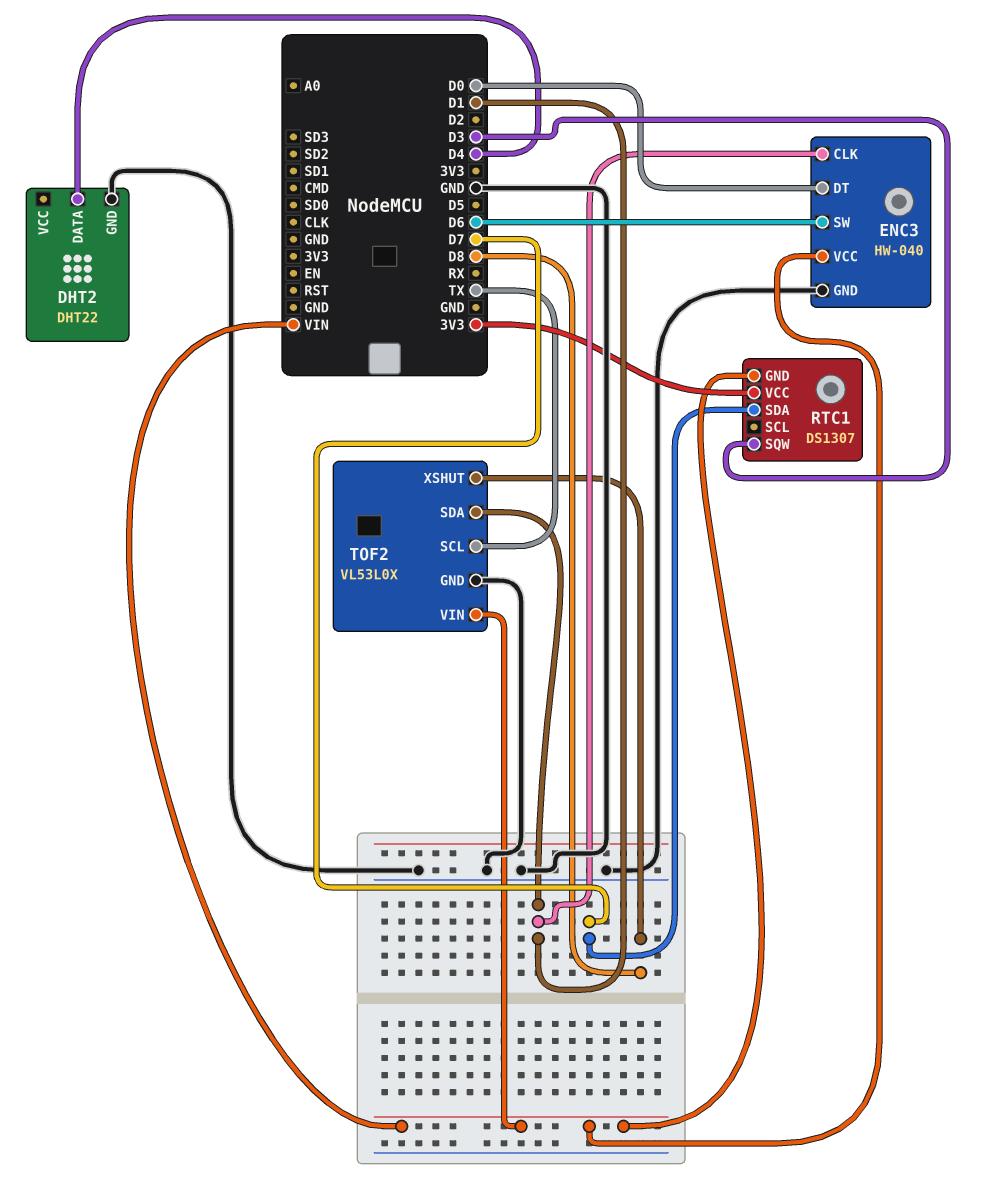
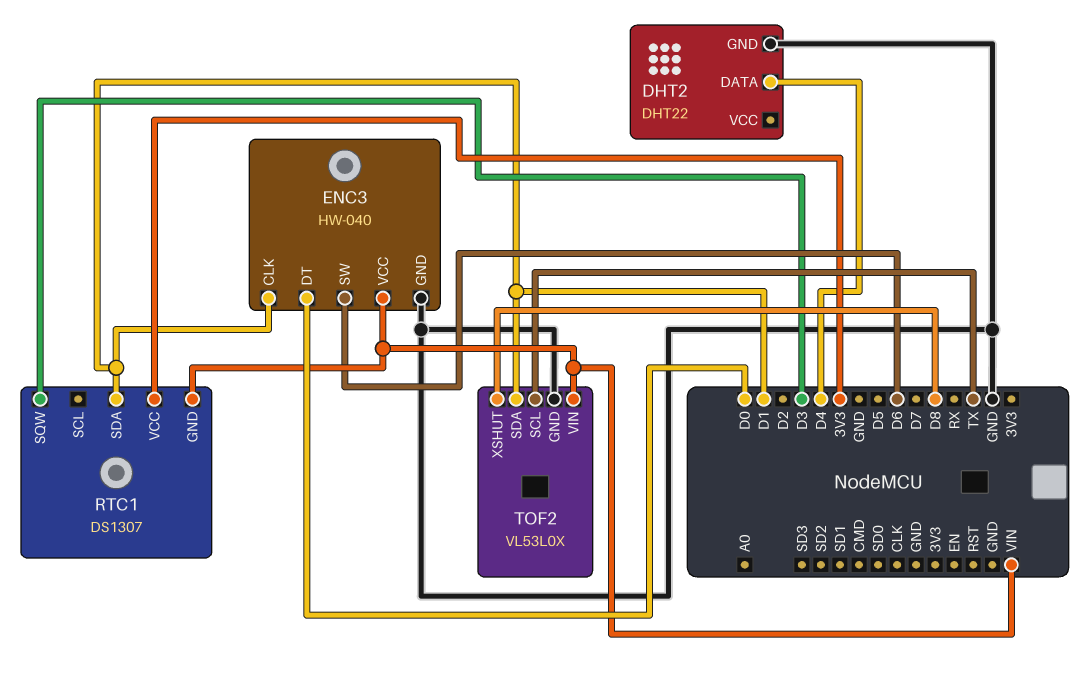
RTC1 pin SDA: D7 -> D1

